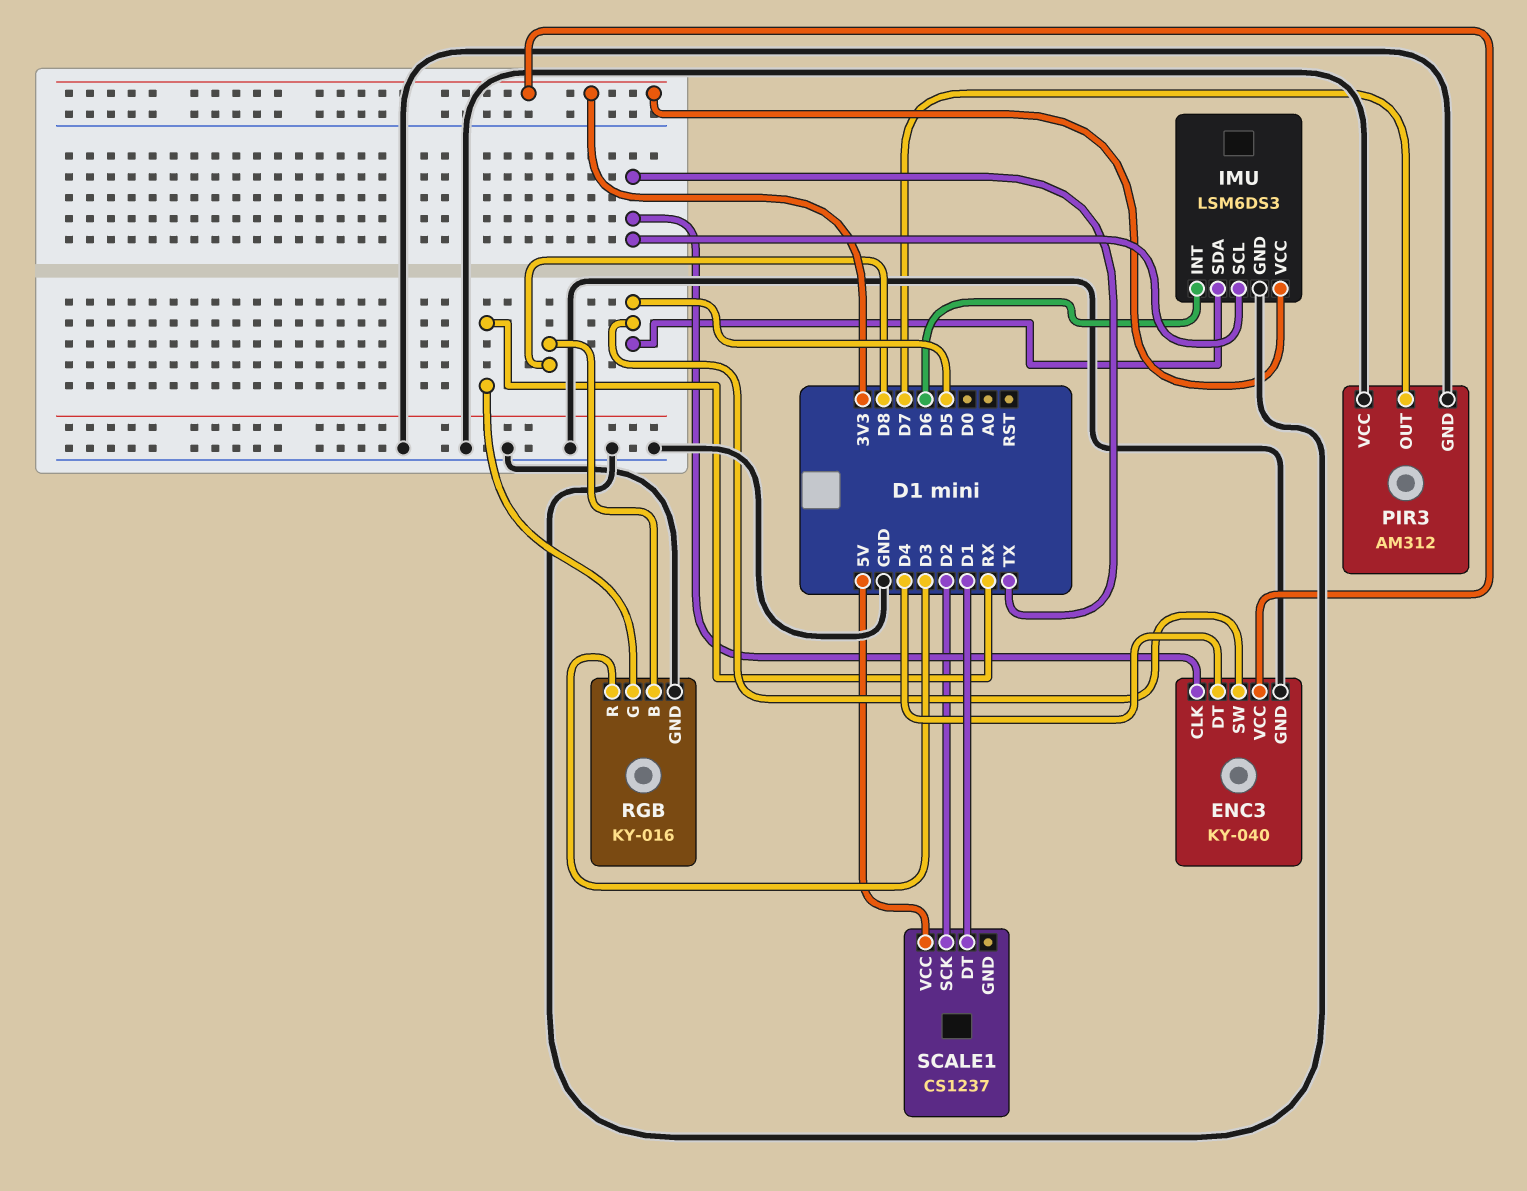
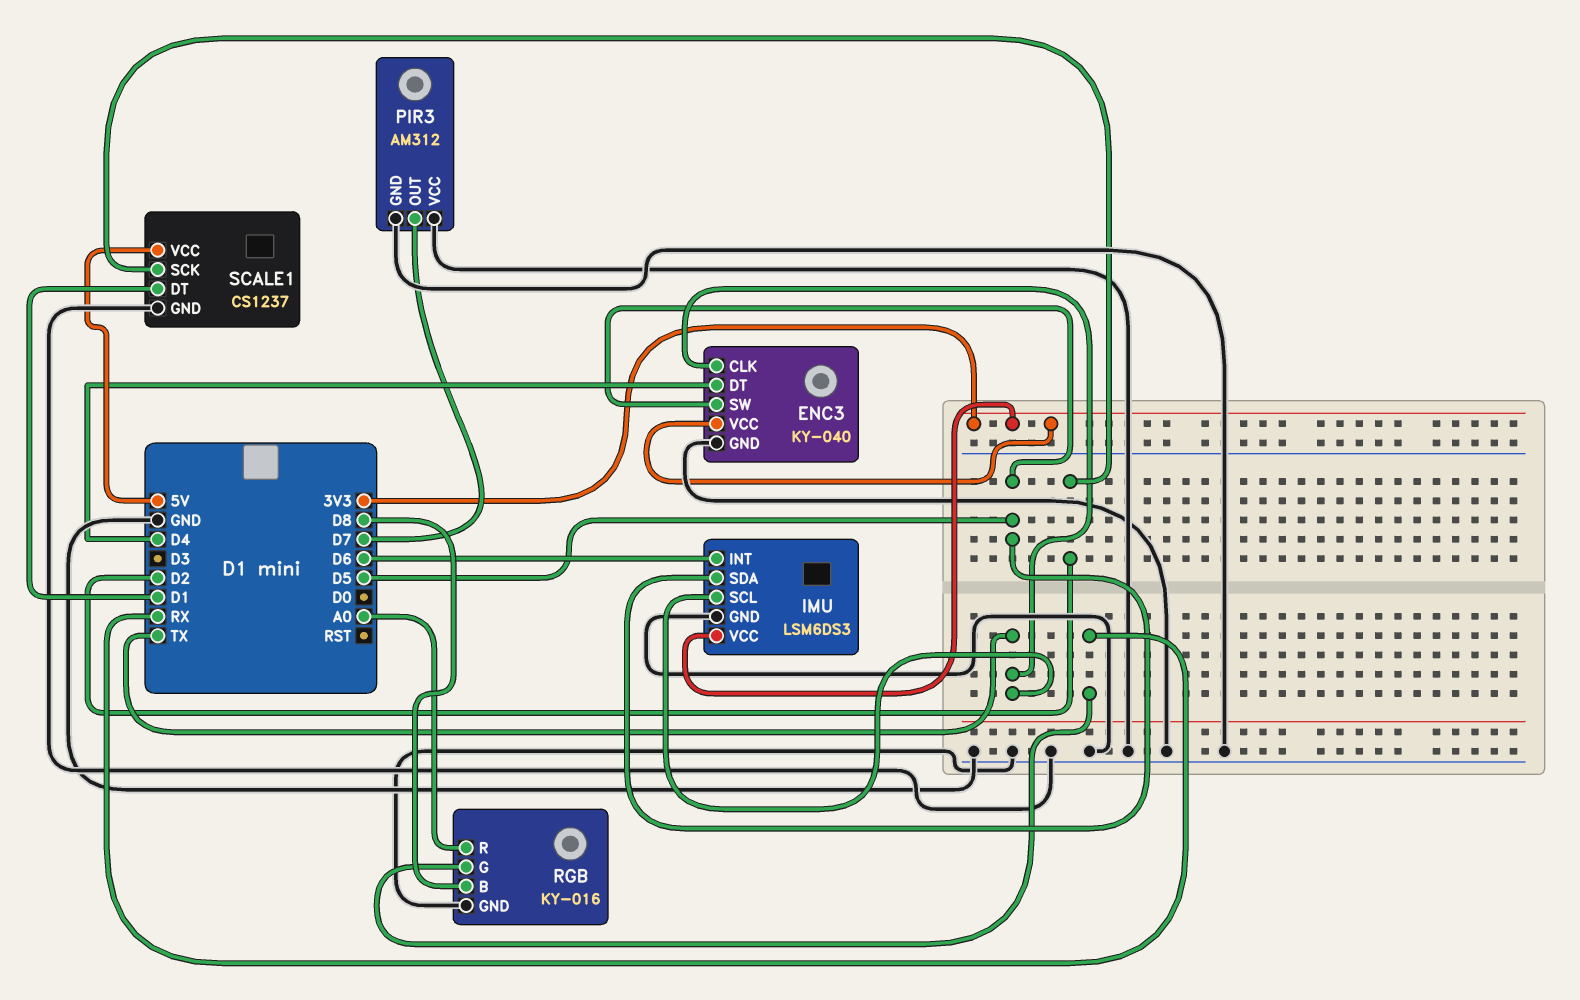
RGB pin R: D3 -> A0
SCALE1 pin GND: none -> GND

